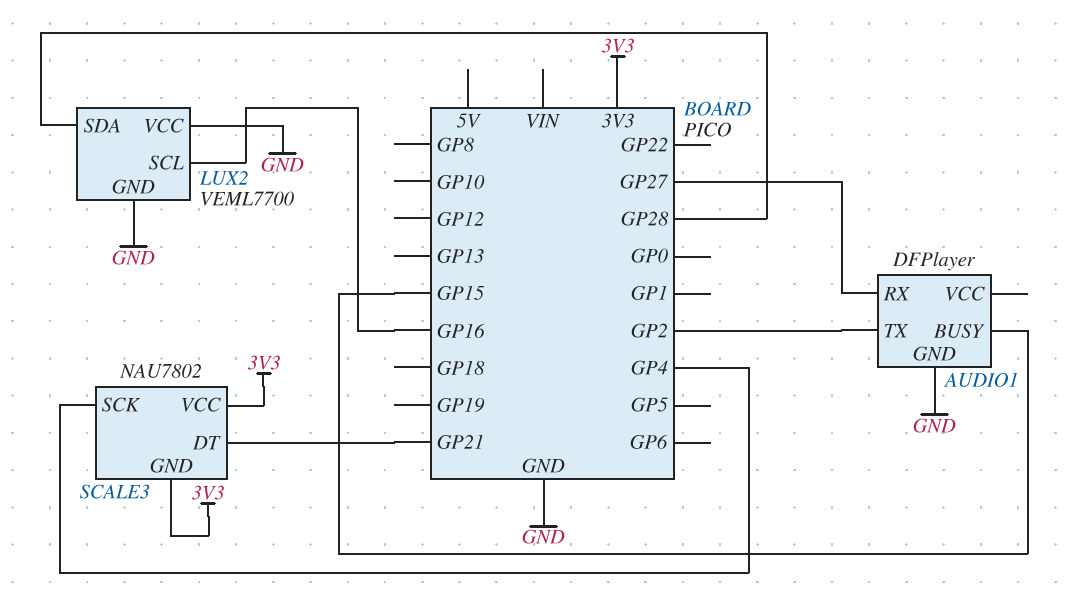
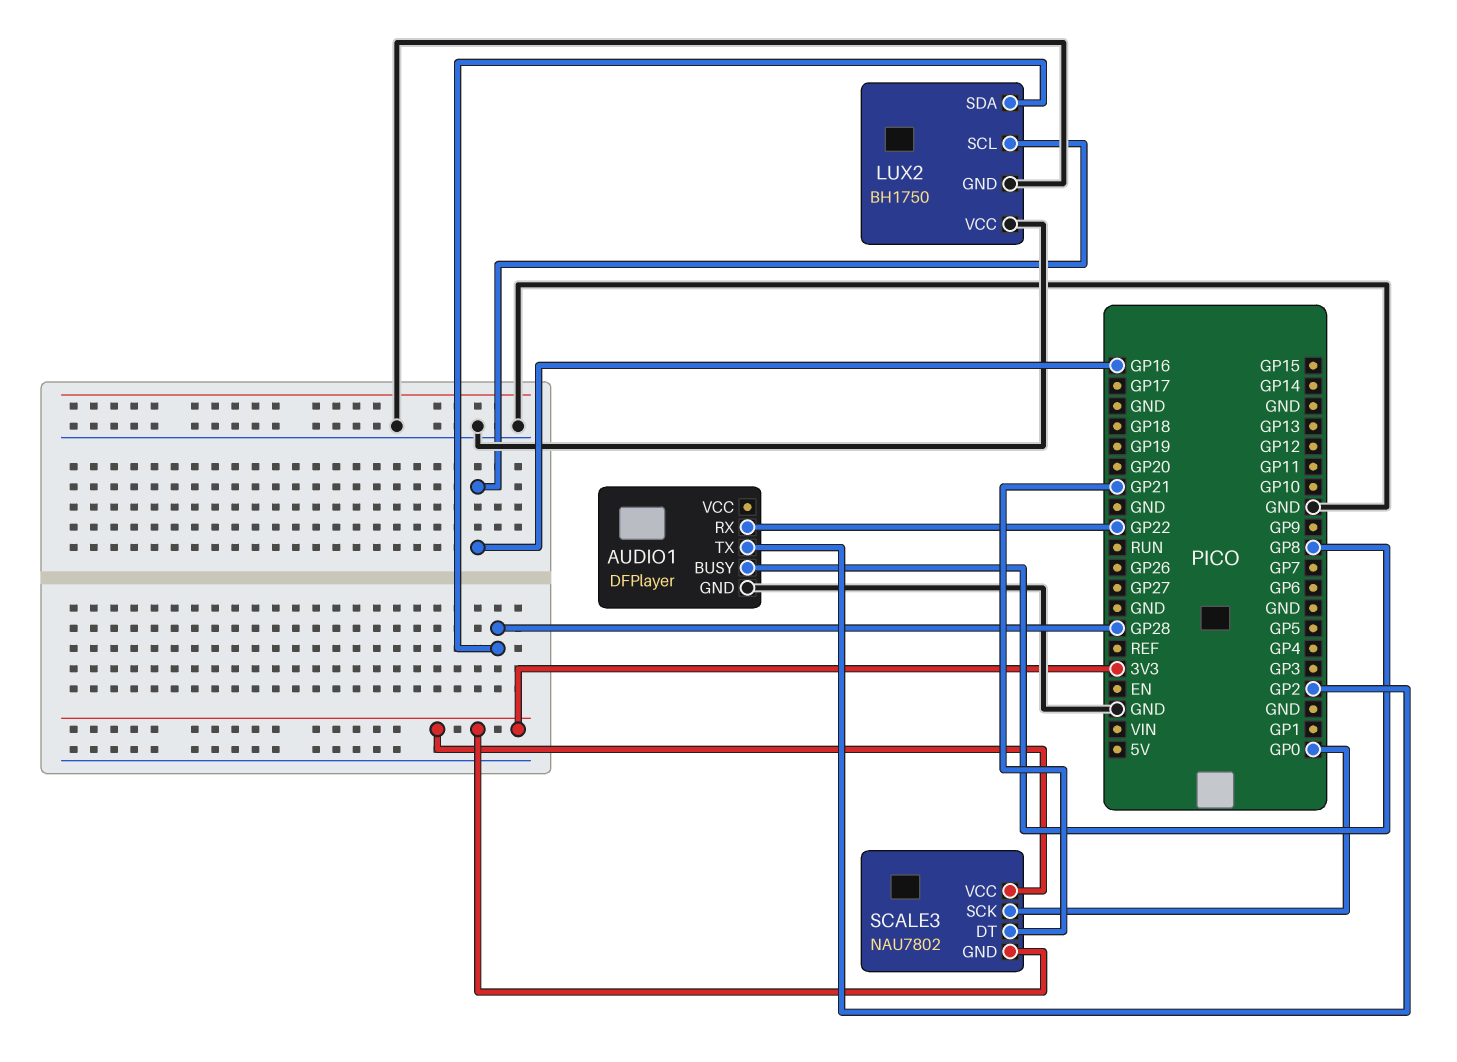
AUDIO1 pin BUSY: GP15 -> GP8
AUDIO1 pin RX: GP27 -> GP22
LUX2: VEML7700 -> BH1750
SCALE3 pin SCK: GP4 -> GP0

